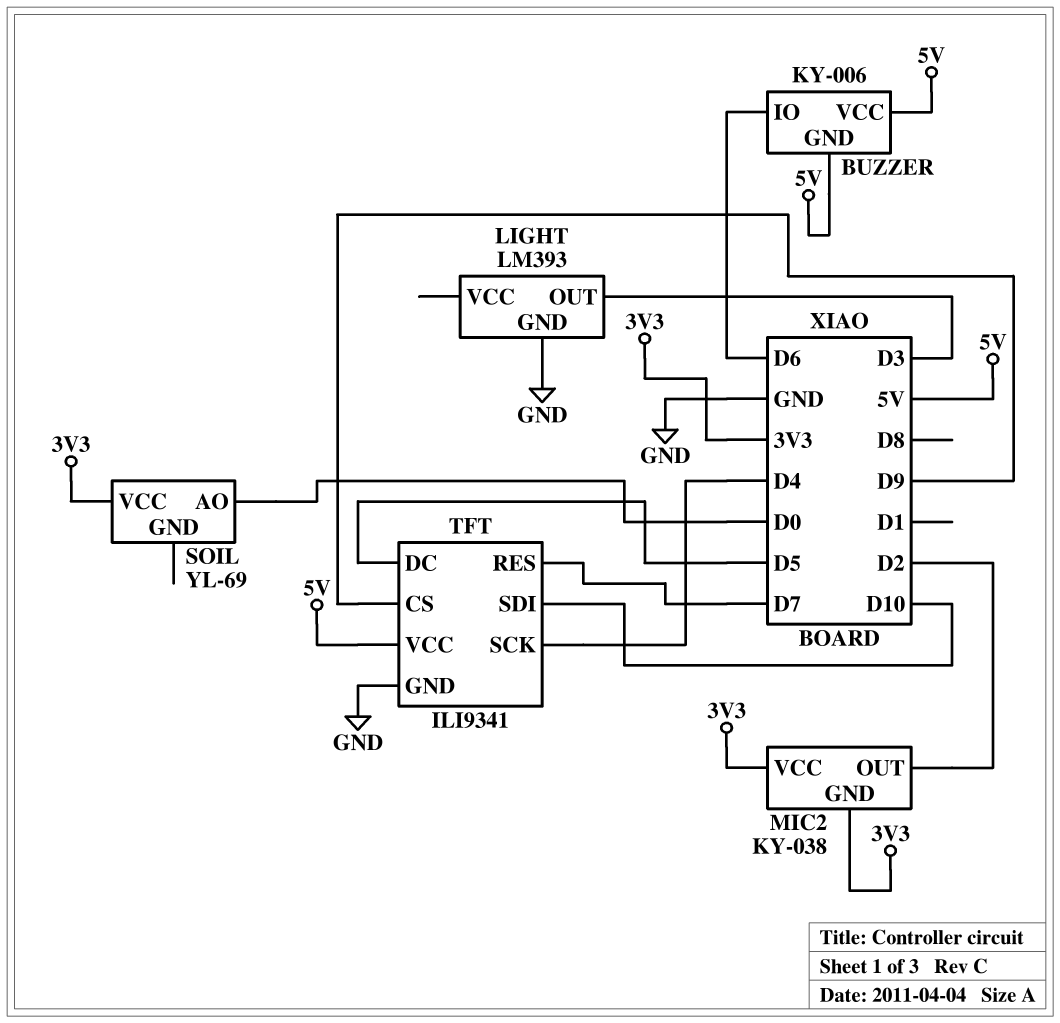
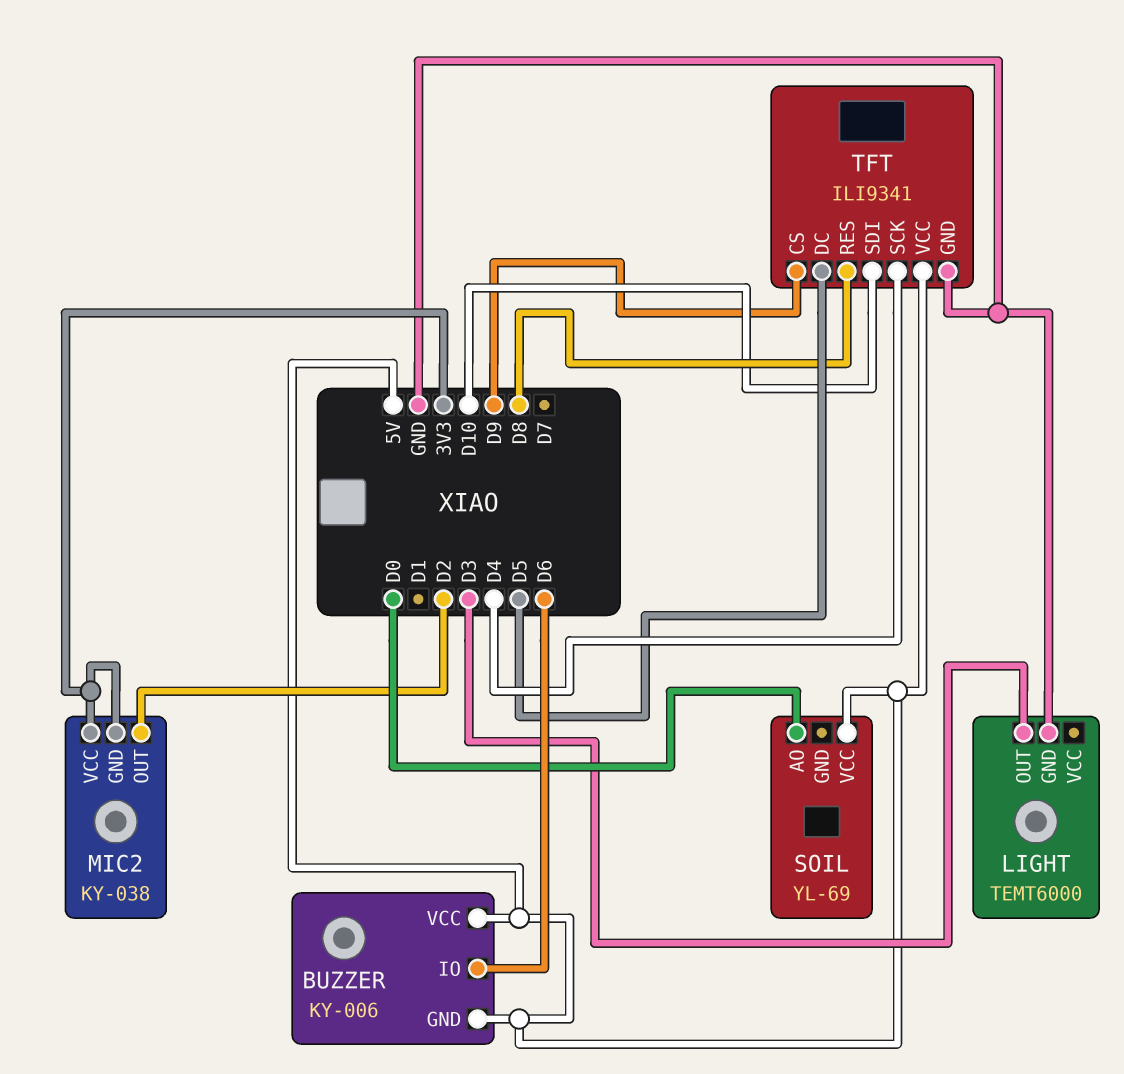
LIGHT: LM393 -> TEMT6000
SOIL pin VCC: 3V3 -> 5V
TFT pin RES: D7 -> D8

